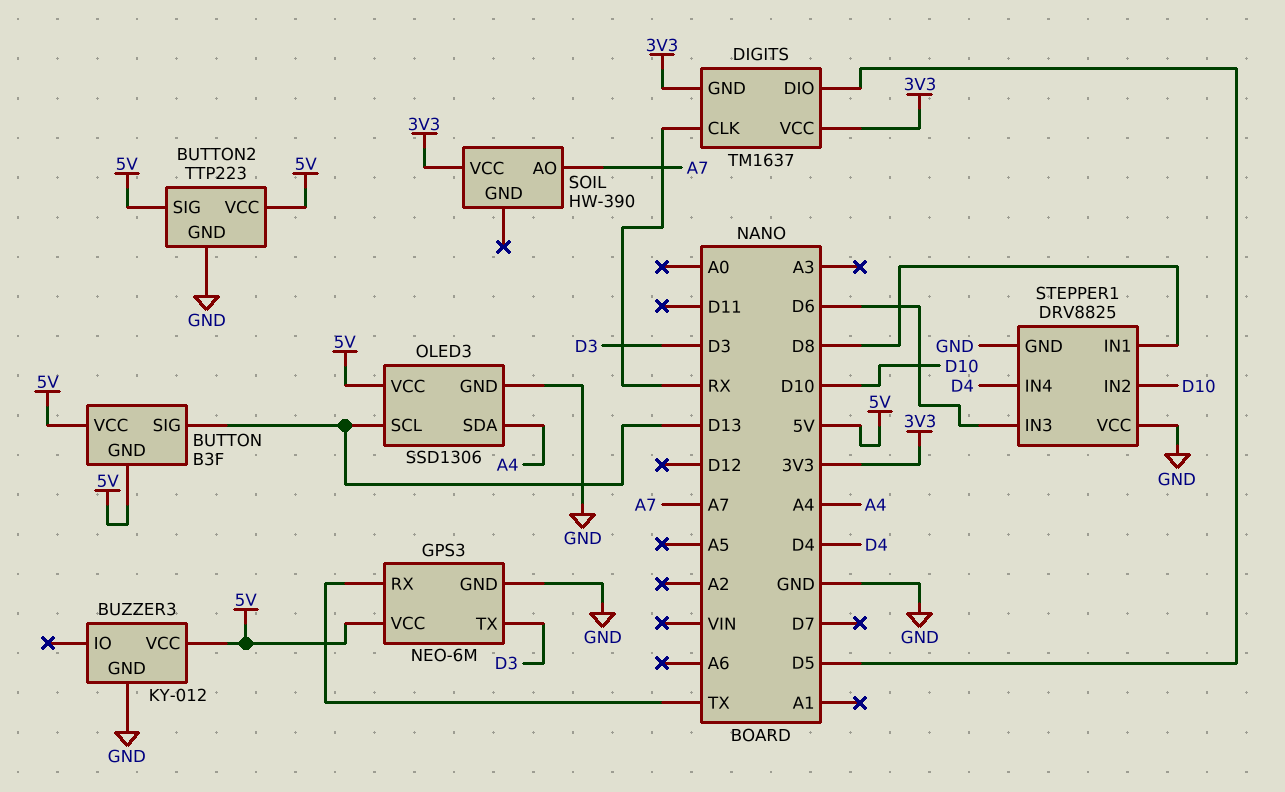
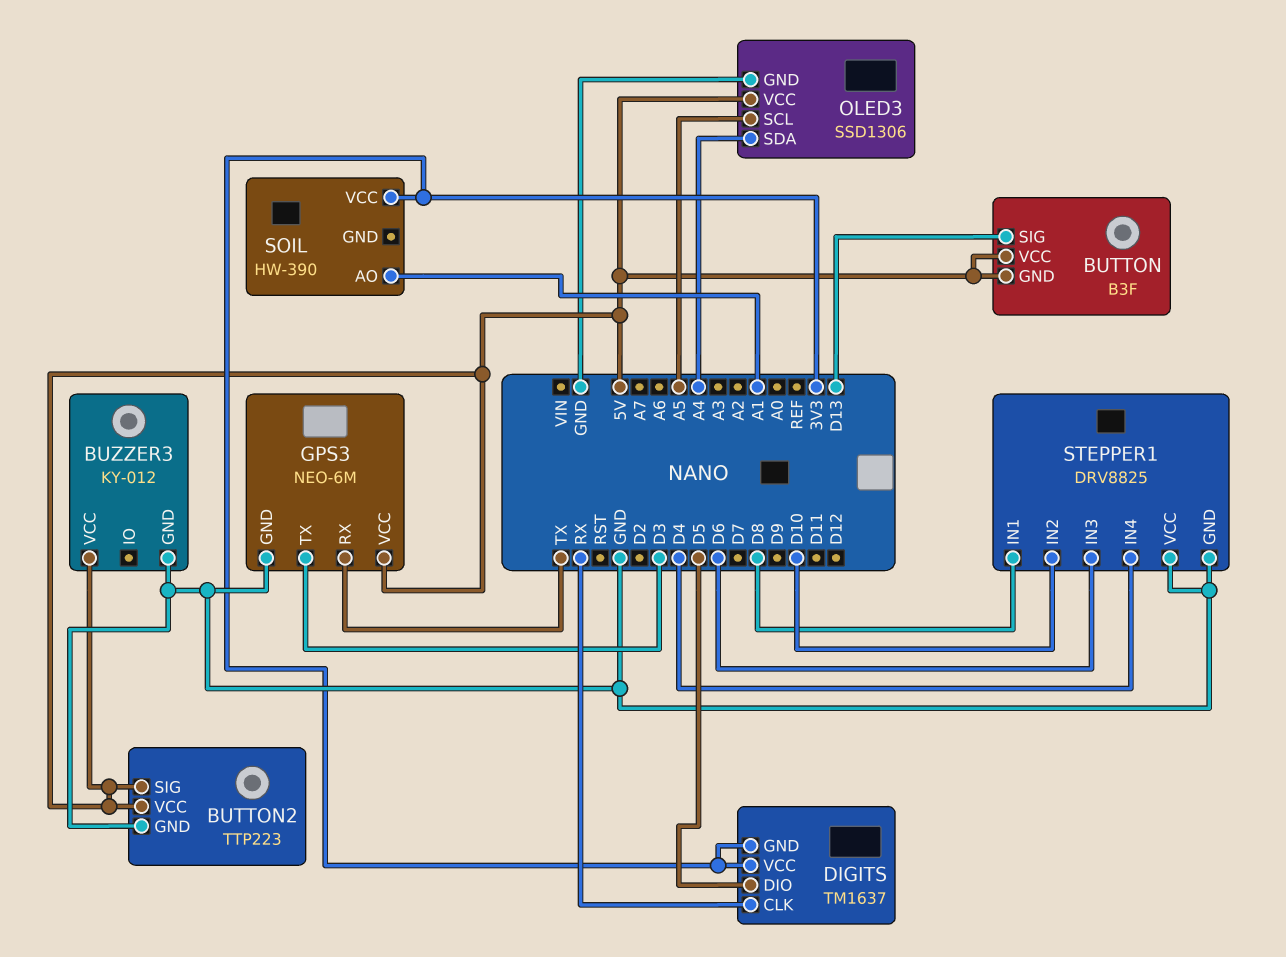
OLED3 pin SCL: D13 -> A5
SOIL pin AO: A7 -> A1

